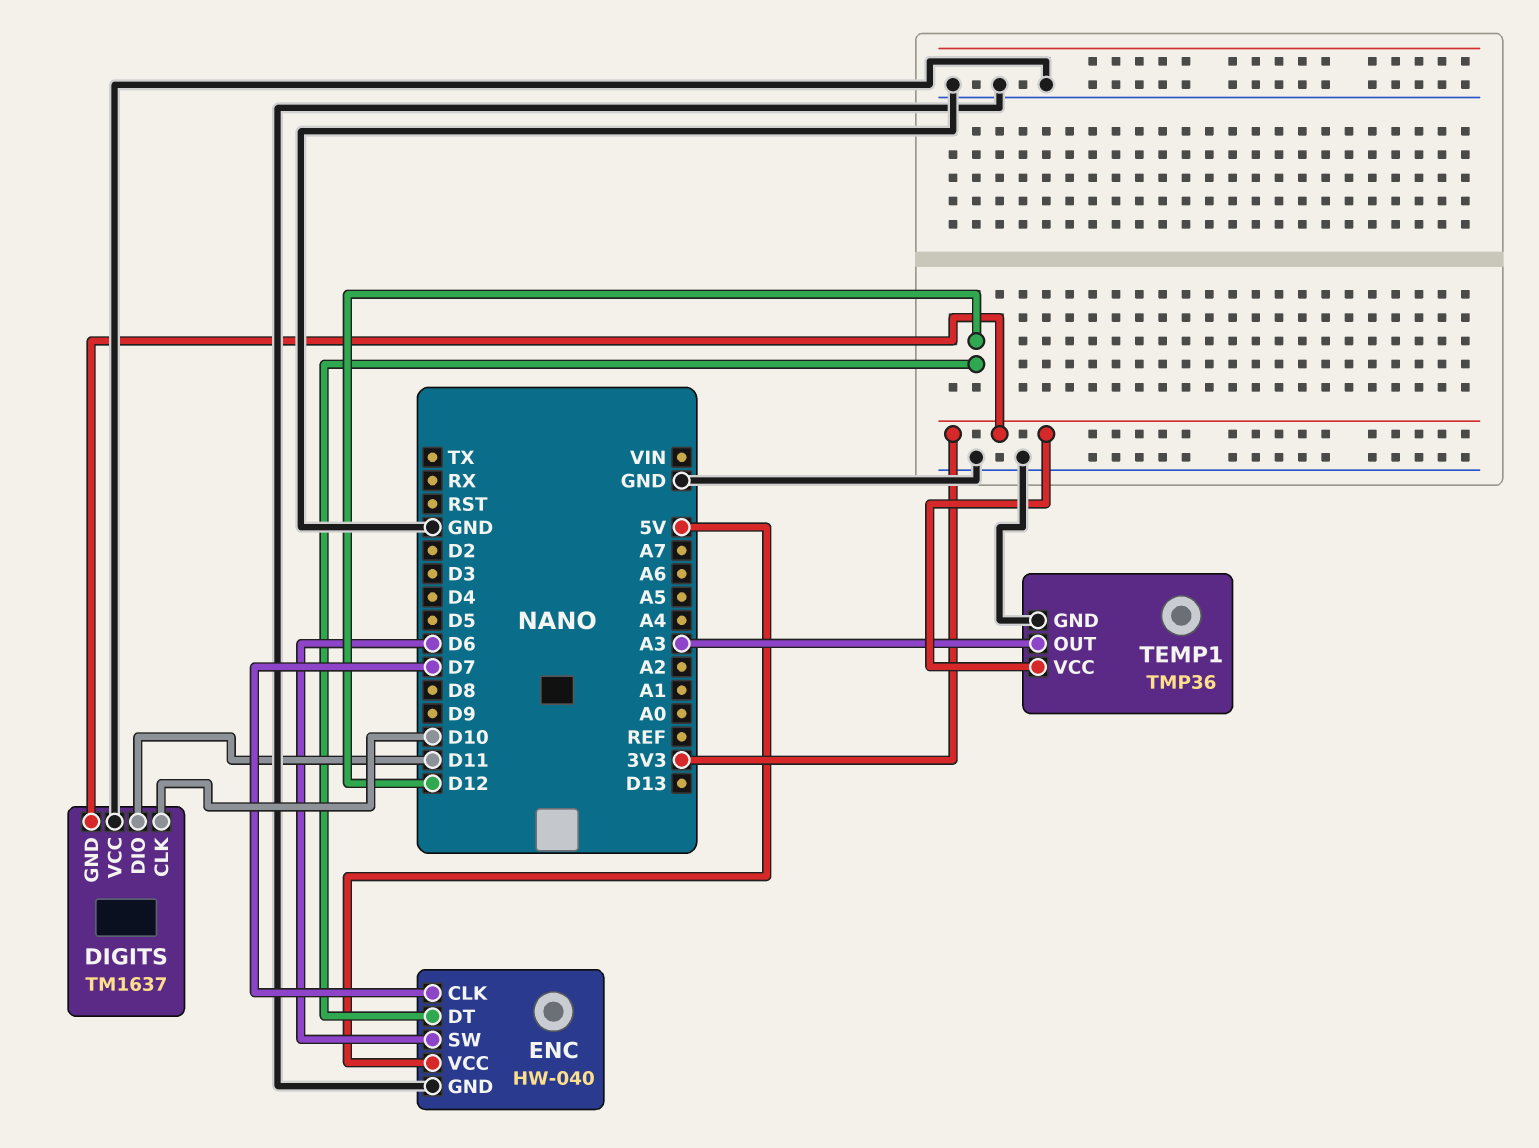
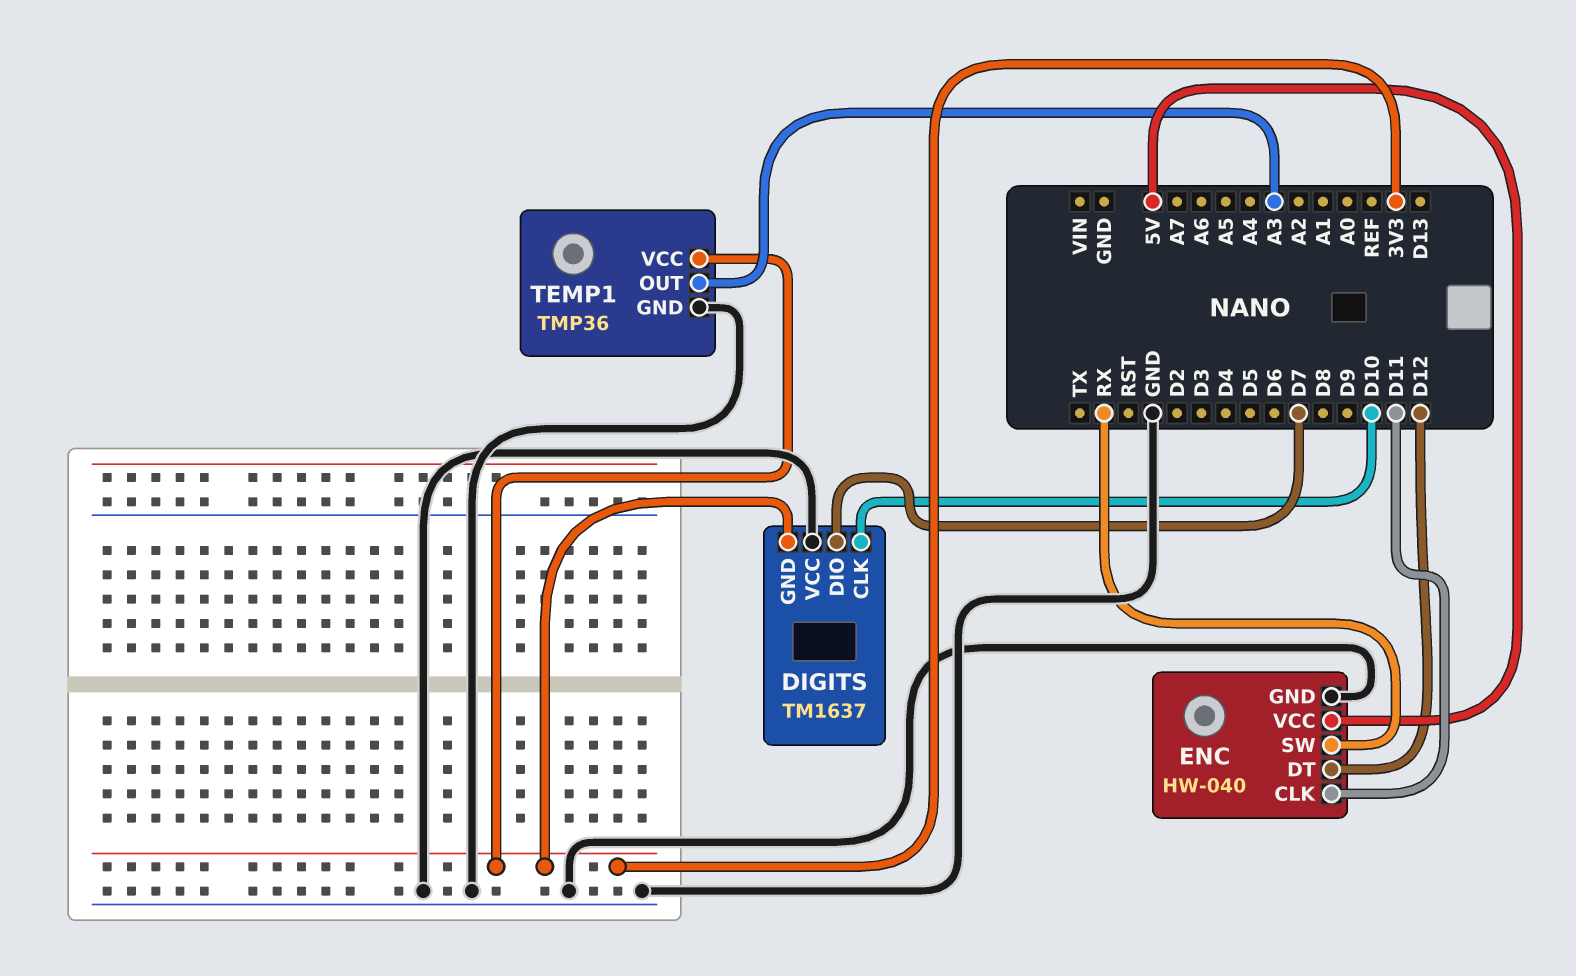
DIGITS pin DIO: D11 -> D7
ENC pin CLK: D7 -> D11
ENC pin SW: D6 -> RX

